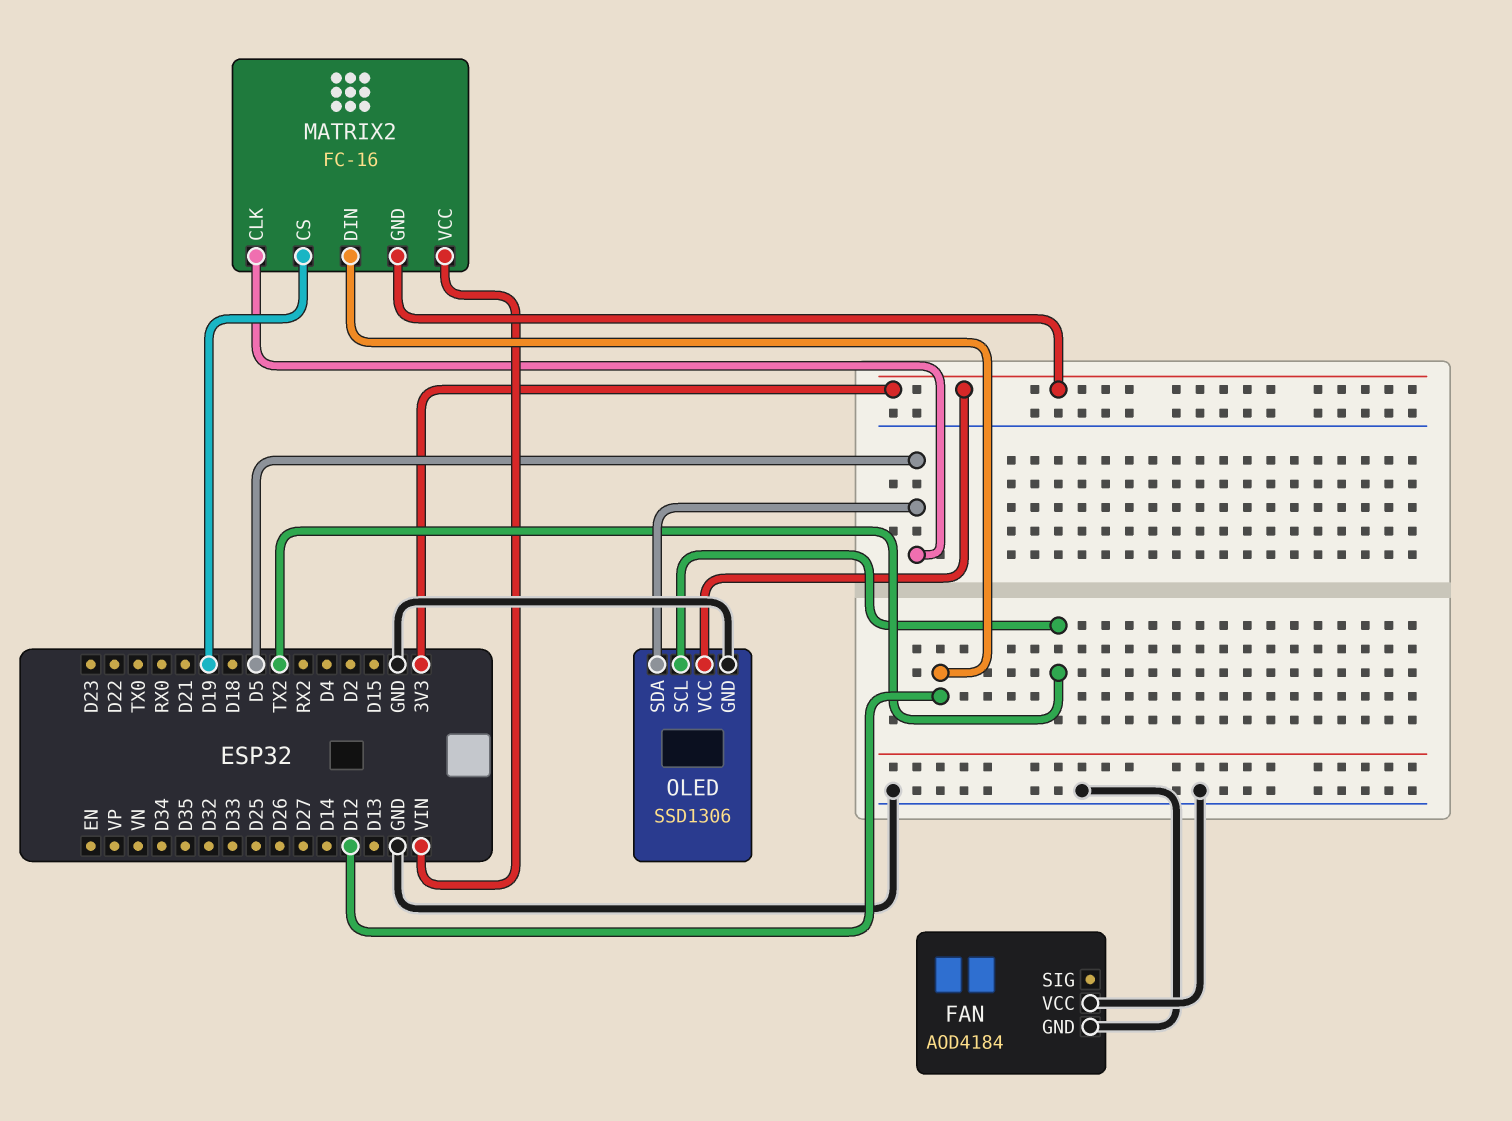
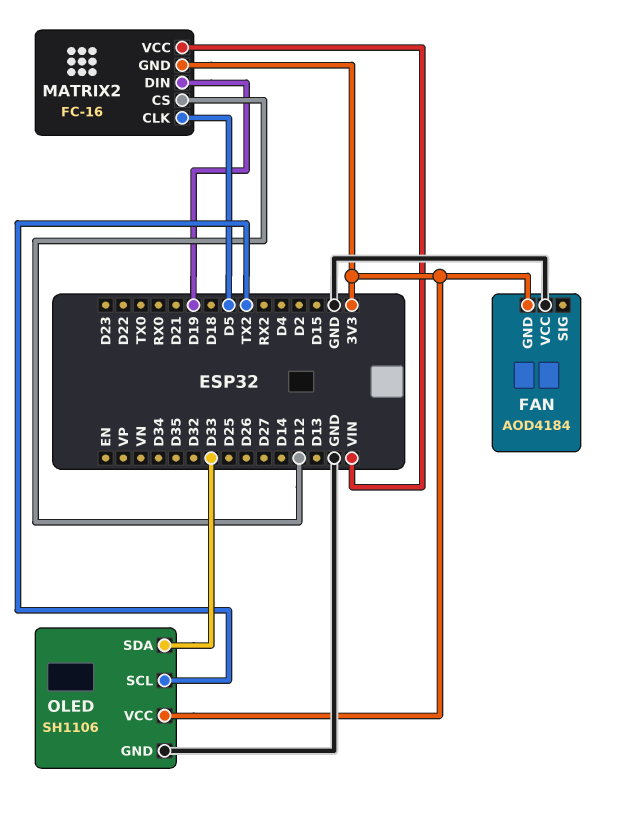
FAN pin GND: GND -> 3V3
MATRIX2 pin CS: D19 -> D12
MATRIX2 pin DIN: D12 -> D19
OLED: SSD1306 -> SH1106
OLED pin SDA: D5 -> D33

